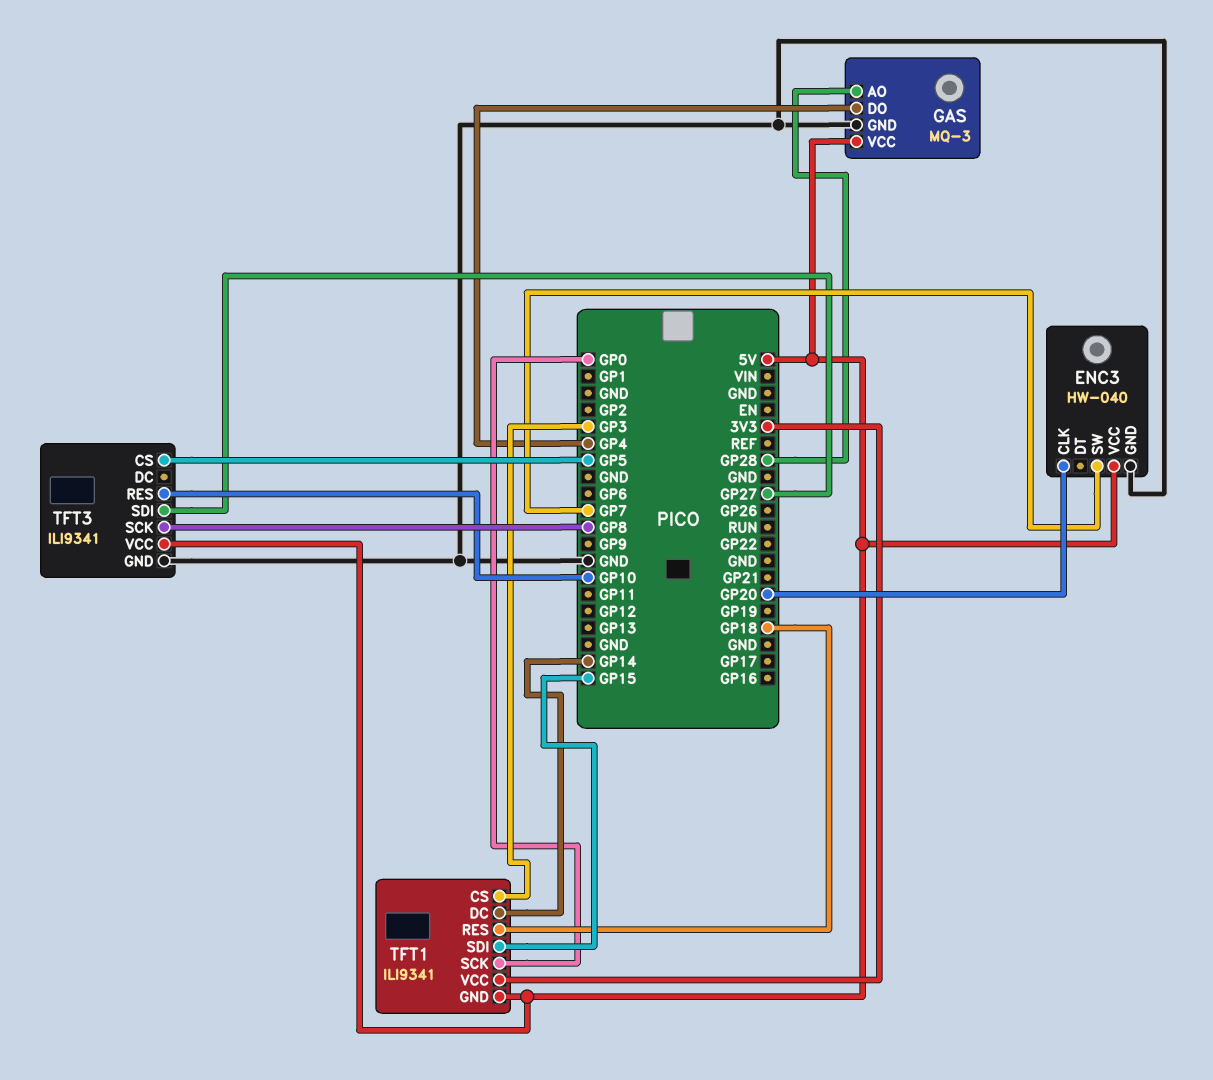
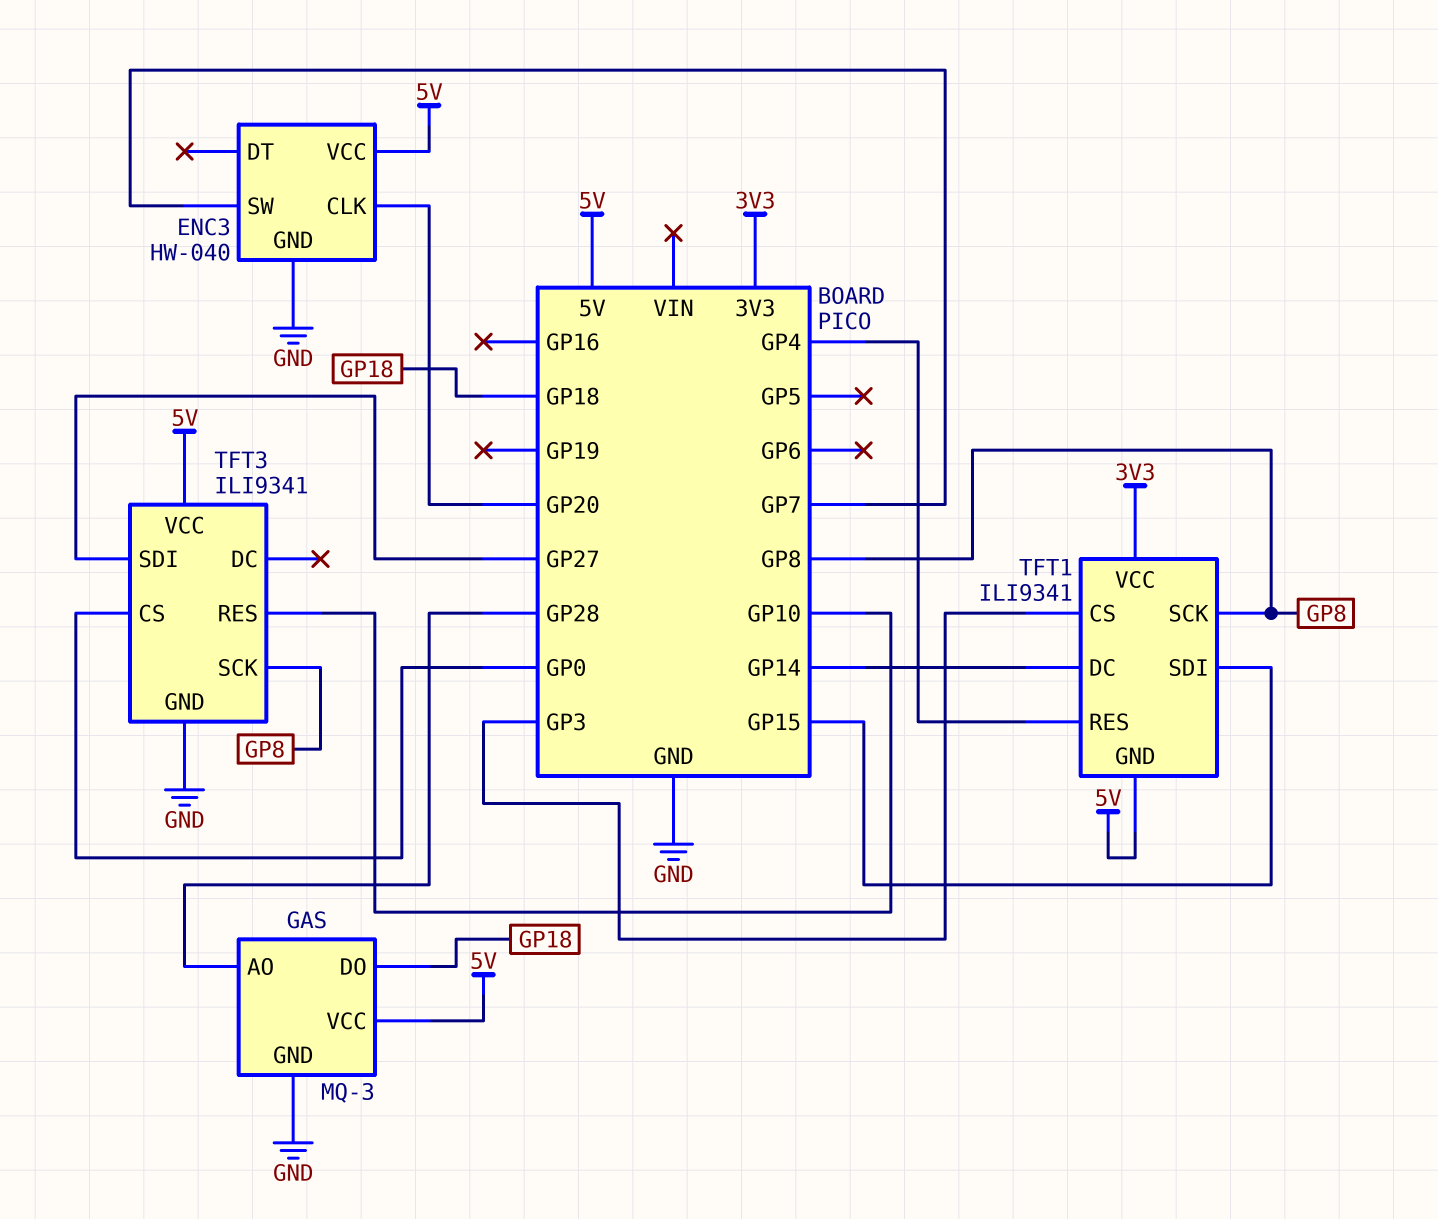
GAS pin DO: GP4 -> GP18
TFT1 pin RES: GP18 -> GP4
TFT1 pin SCK: GP0 -> GP8
TFT3 pin CS: GP5 -> GP0

